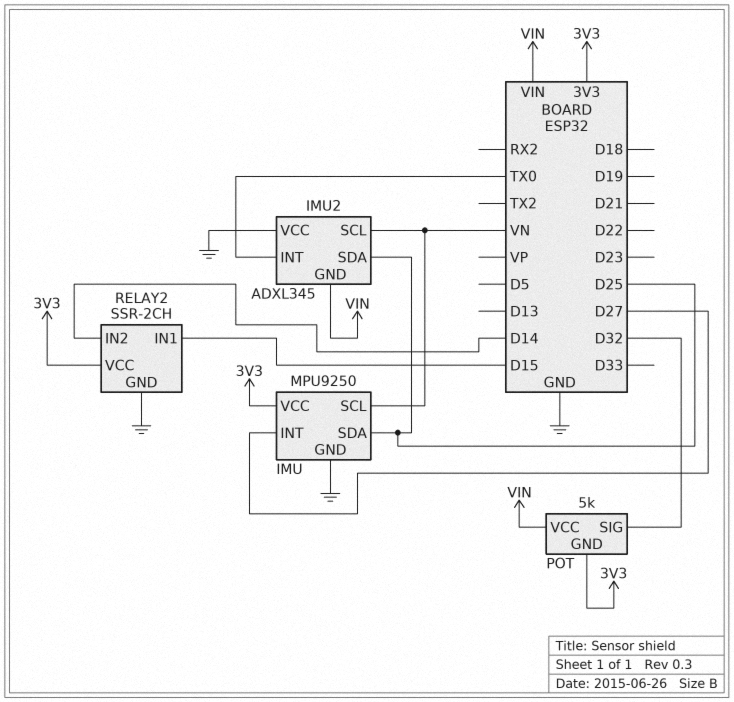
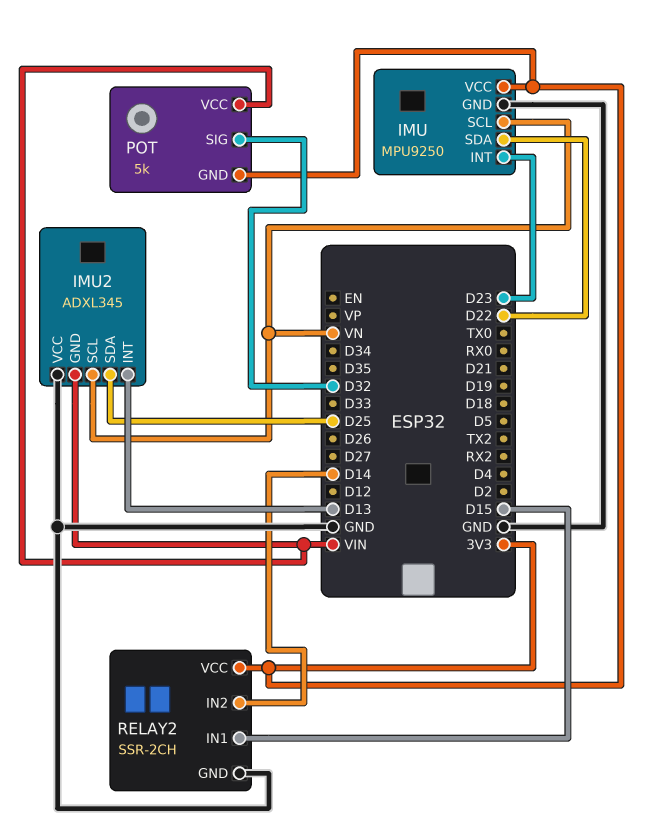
IMU pin INT: D27 -> D23
IMU pin SDA: D25 -> D22
IMU2 pin INT: TX0 -> D13

